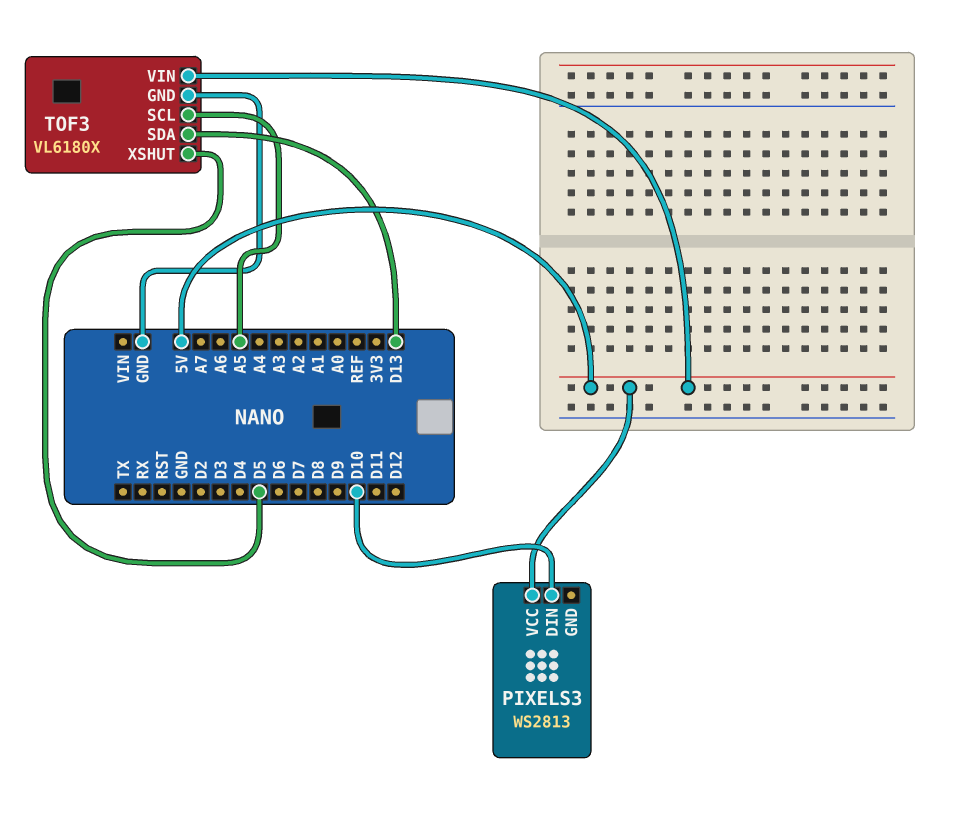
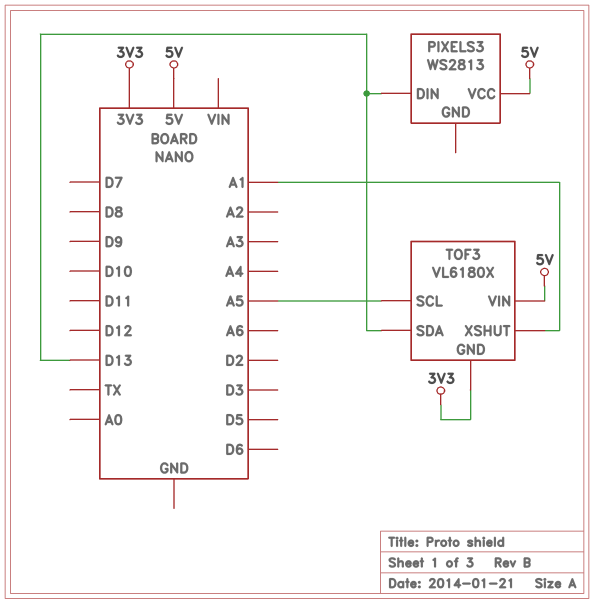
PIXELS3 pin DIN: D10 -> D13
TOF3 pin GND: GND -> 3V3
TOF3 pin XSHUT: D5 -> A1

